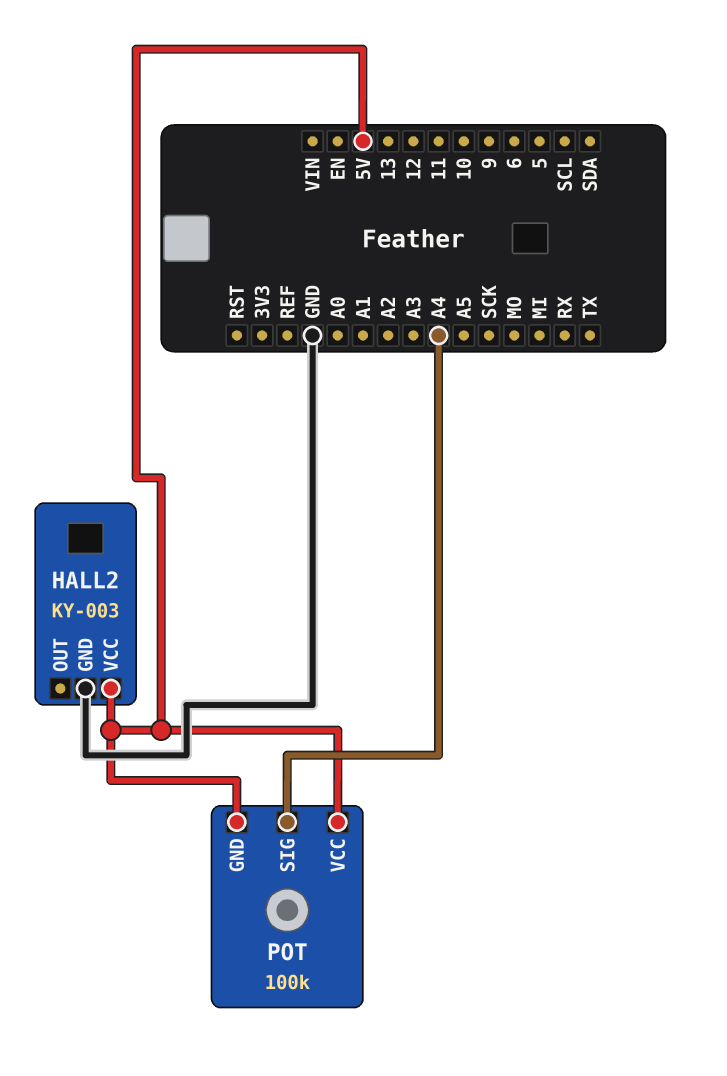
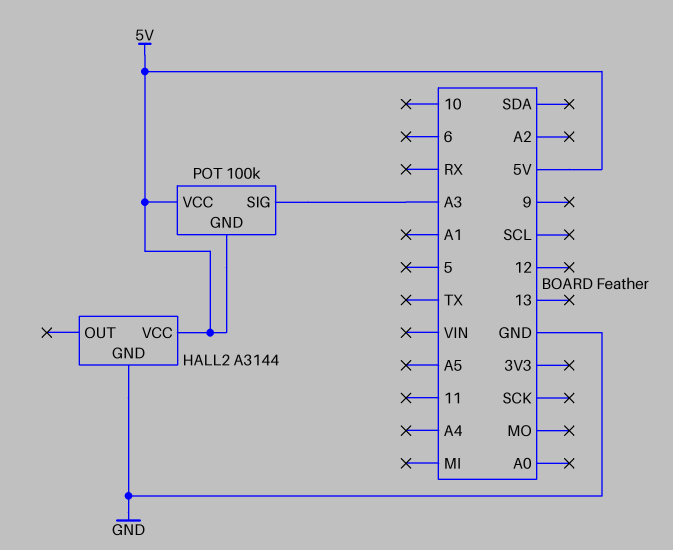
HALL2: KY-003 -> A3144
POT pin SIG: A4 -> A3

